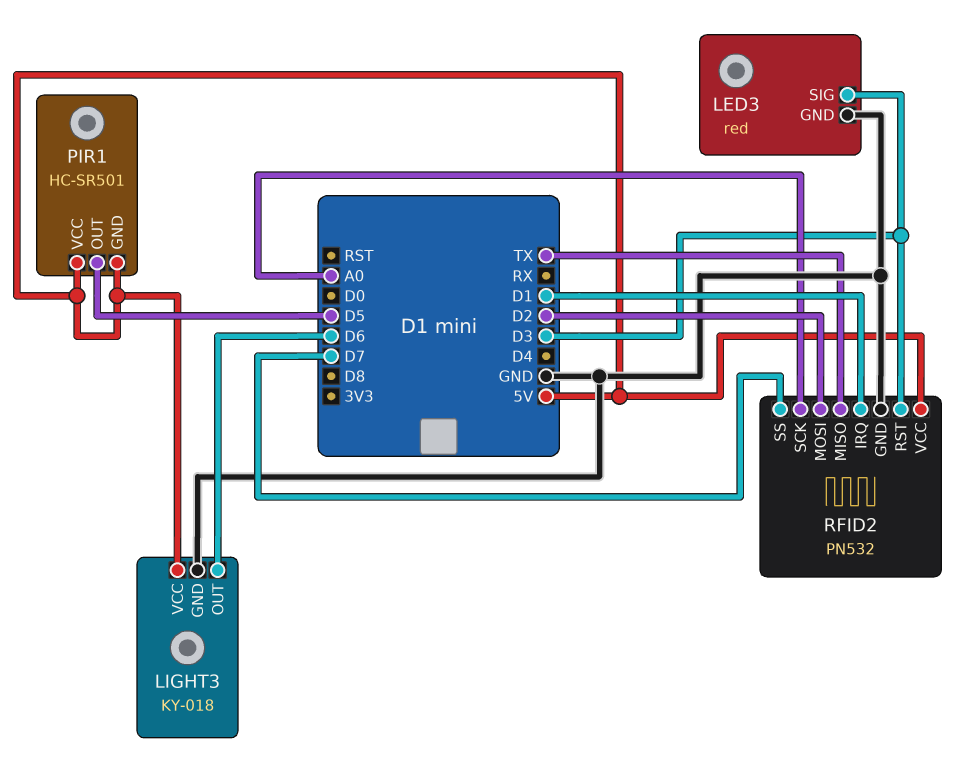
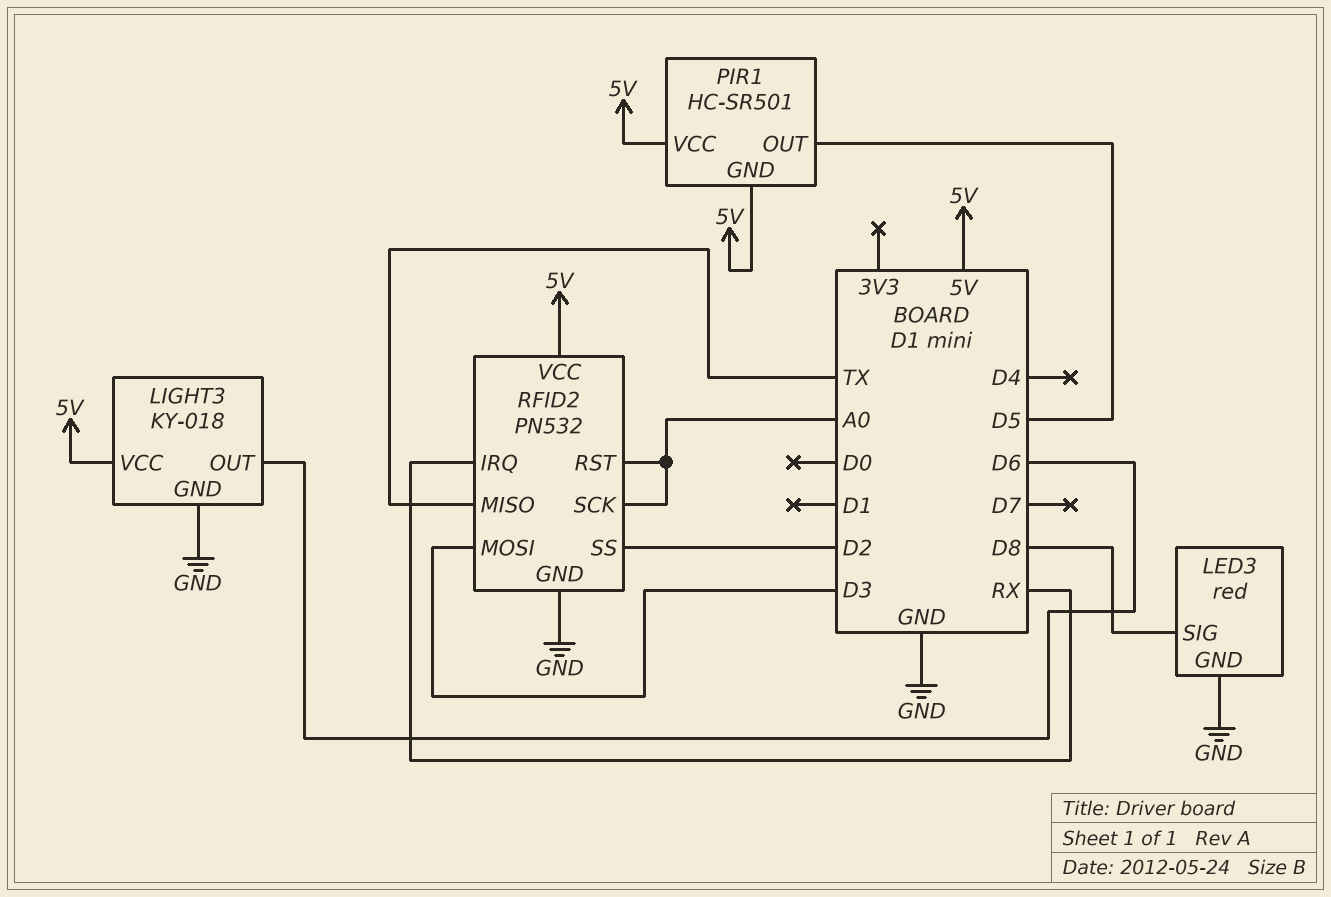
LED3 pin SIG: D3 -> D8
RFID2 pin IRQ: D1 -> RX
RFID2 pin MOSI: D2 -> D3
RFID2 pin RST: D3 -> A0
RFID2 pin SS: D7 -> D2

